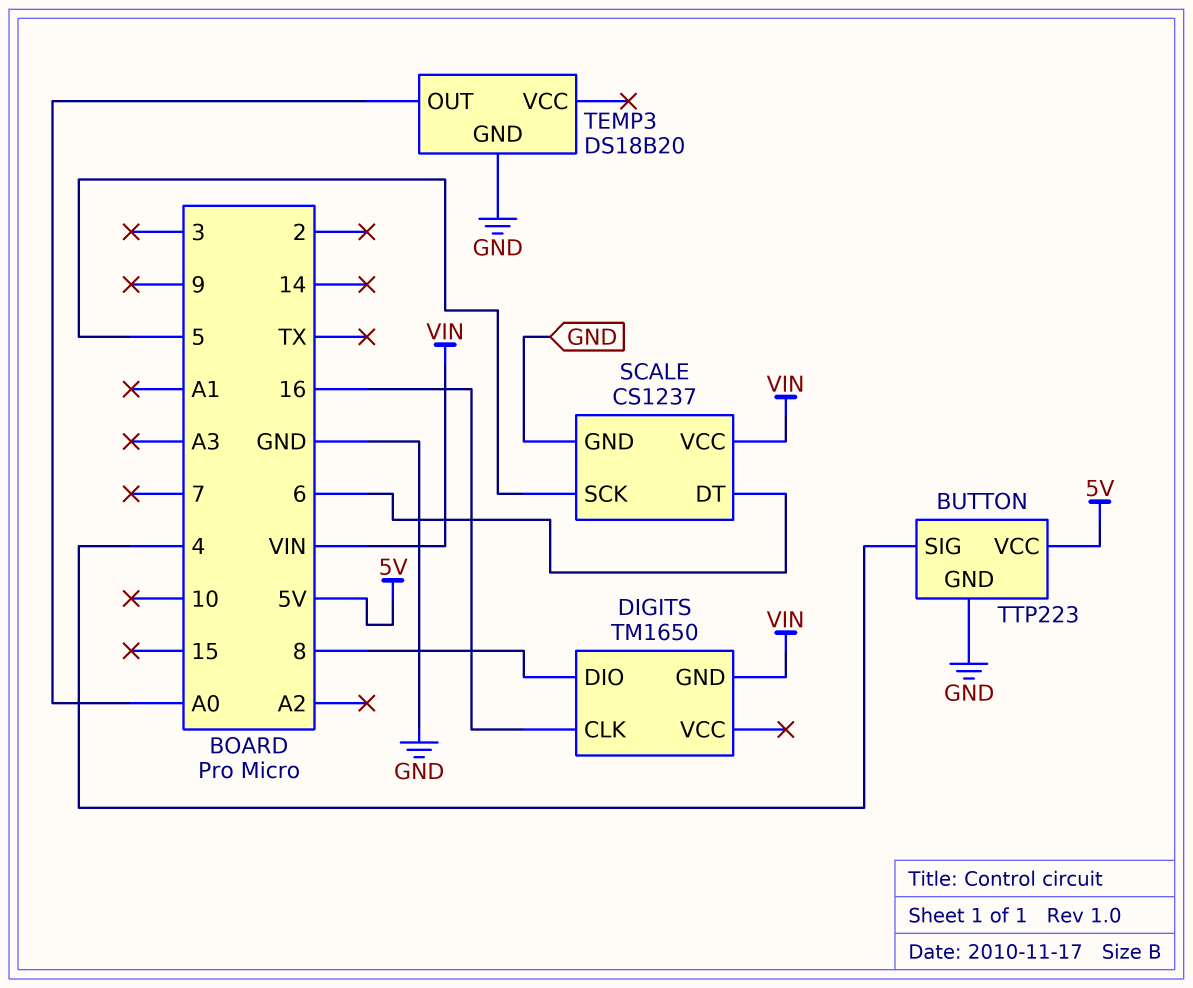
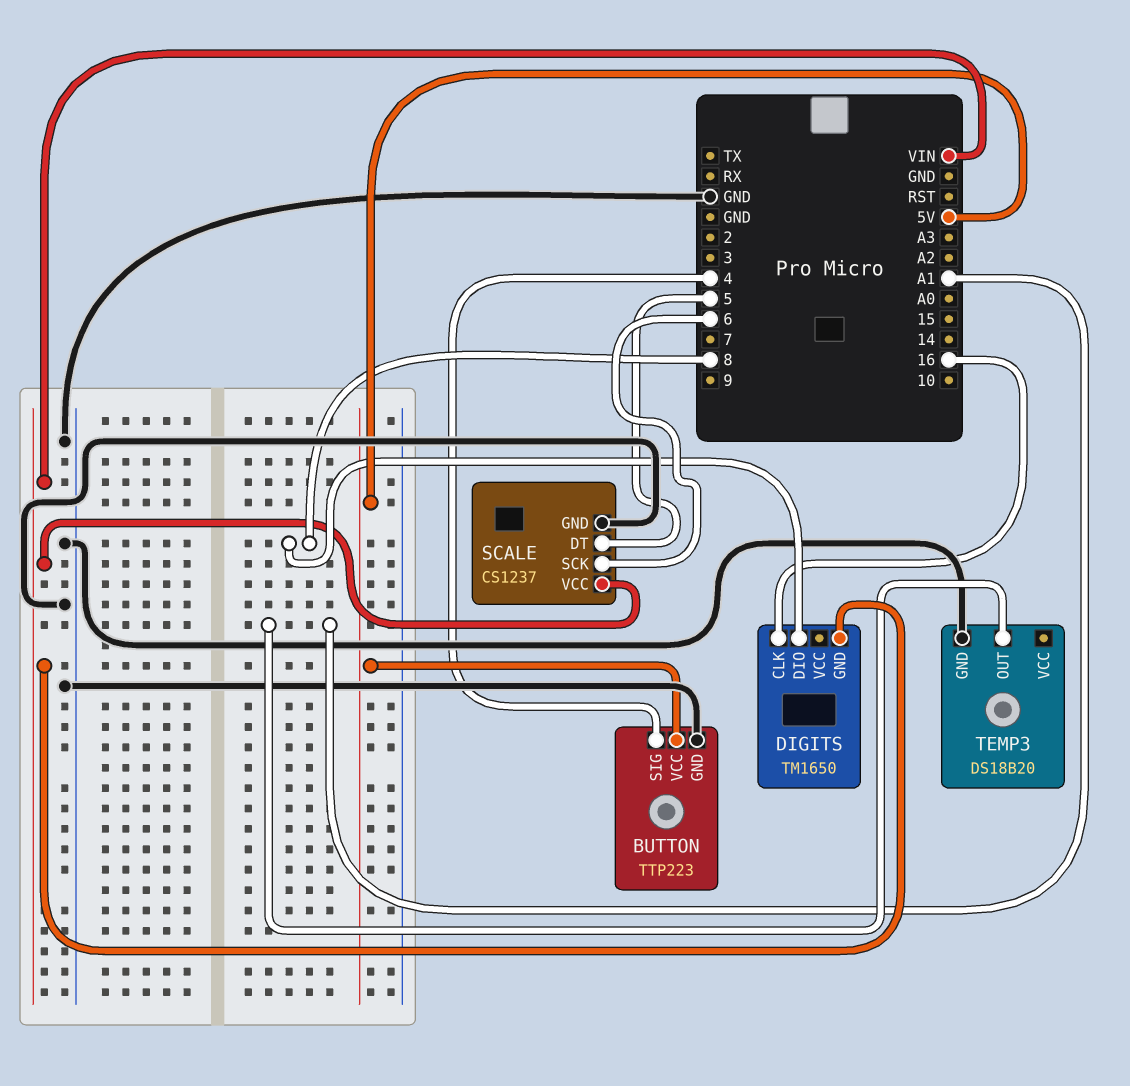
SCALE pin DT: 6 -> 5
SCALE pin SCK: 5 -> 6
TEMP3 pin OUT: A0 -> A1

